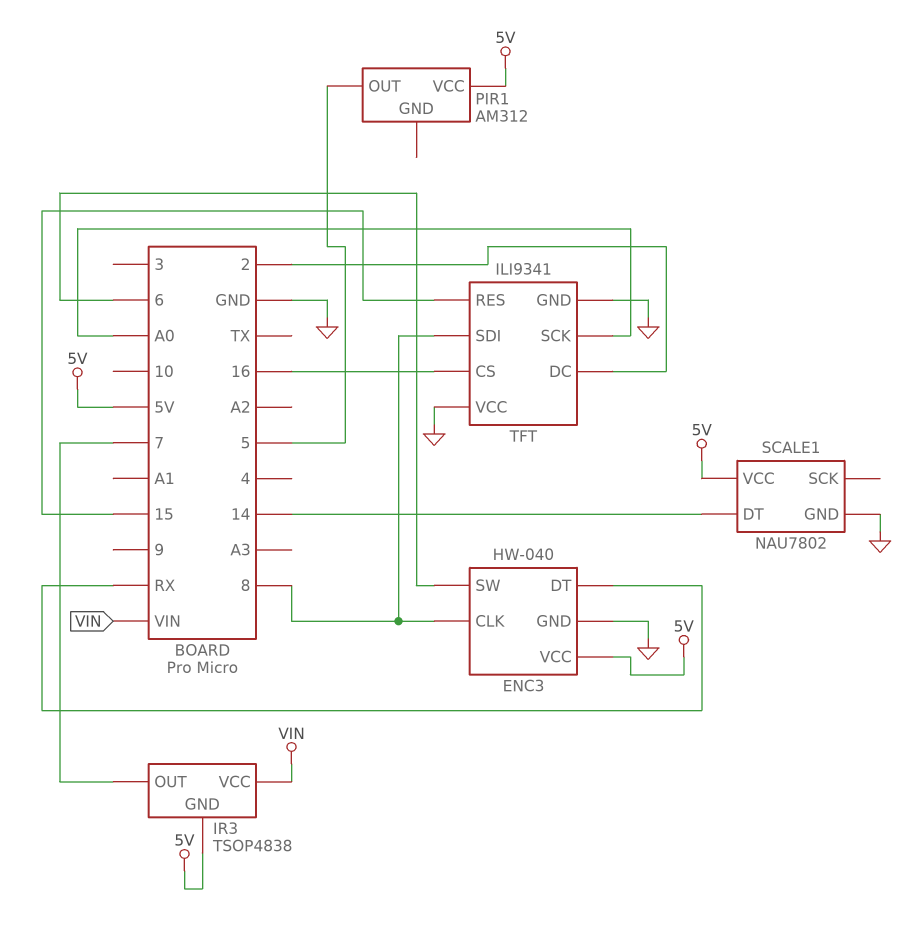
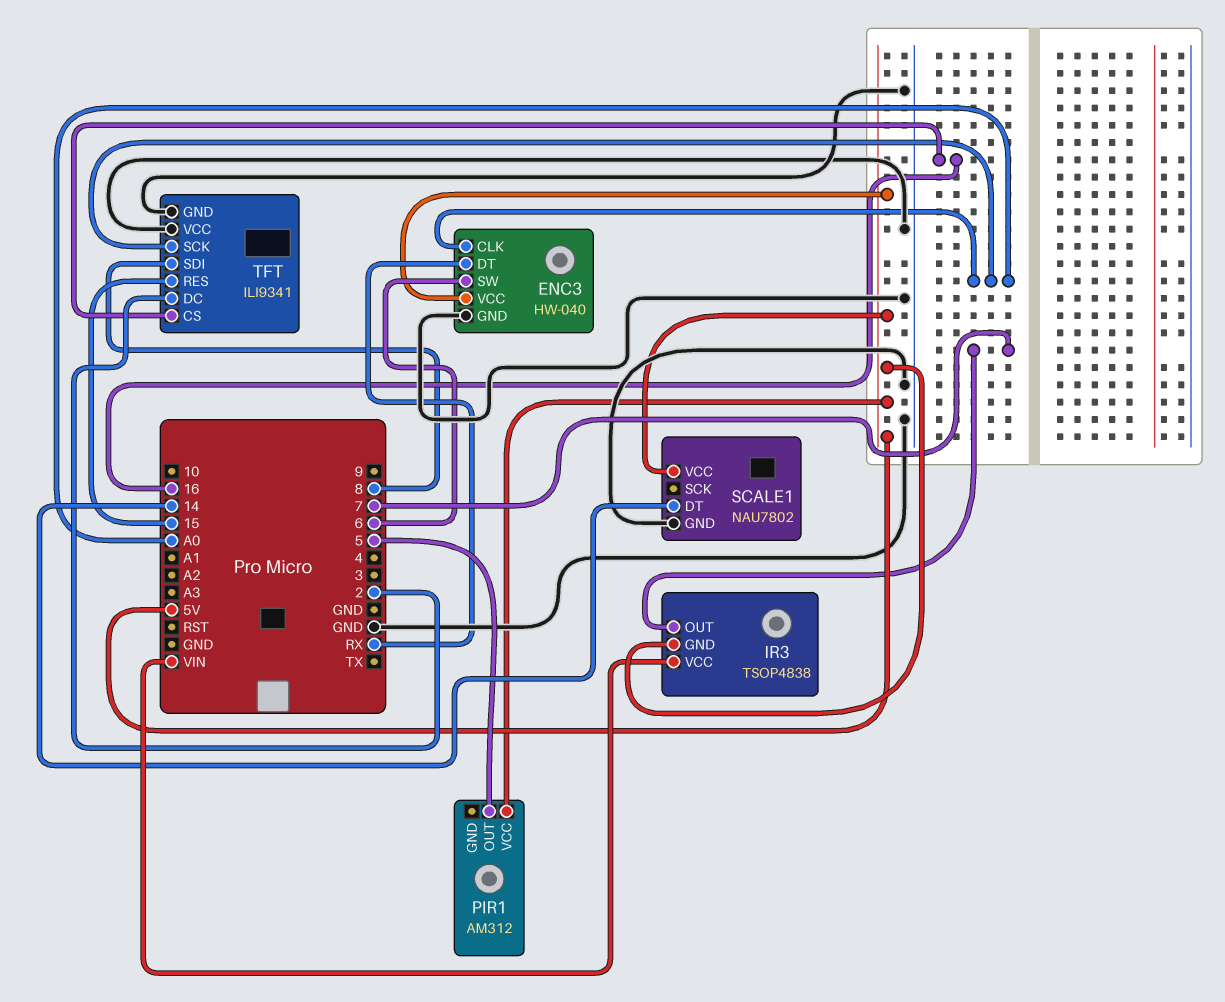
ENC3 pin CLK: 8 -> A0

